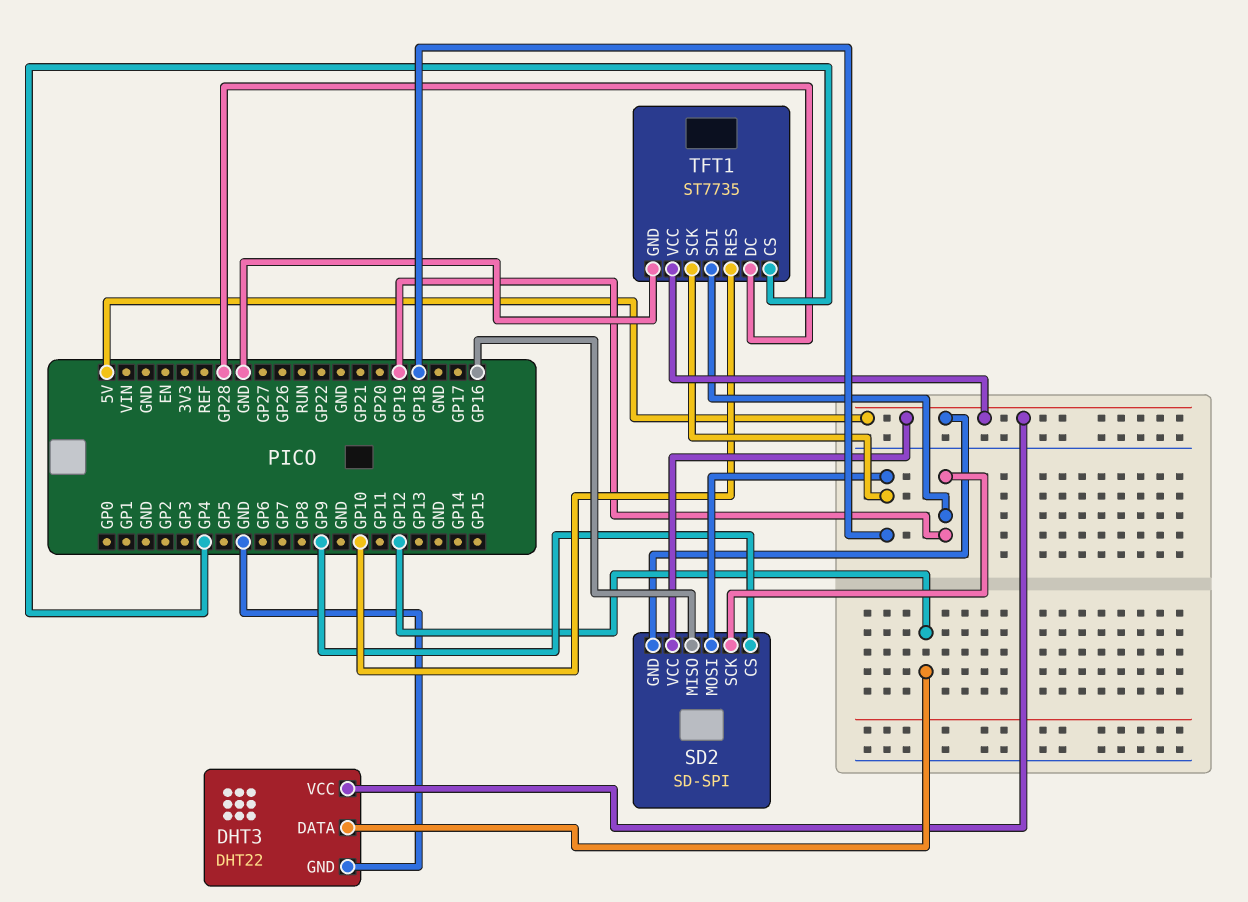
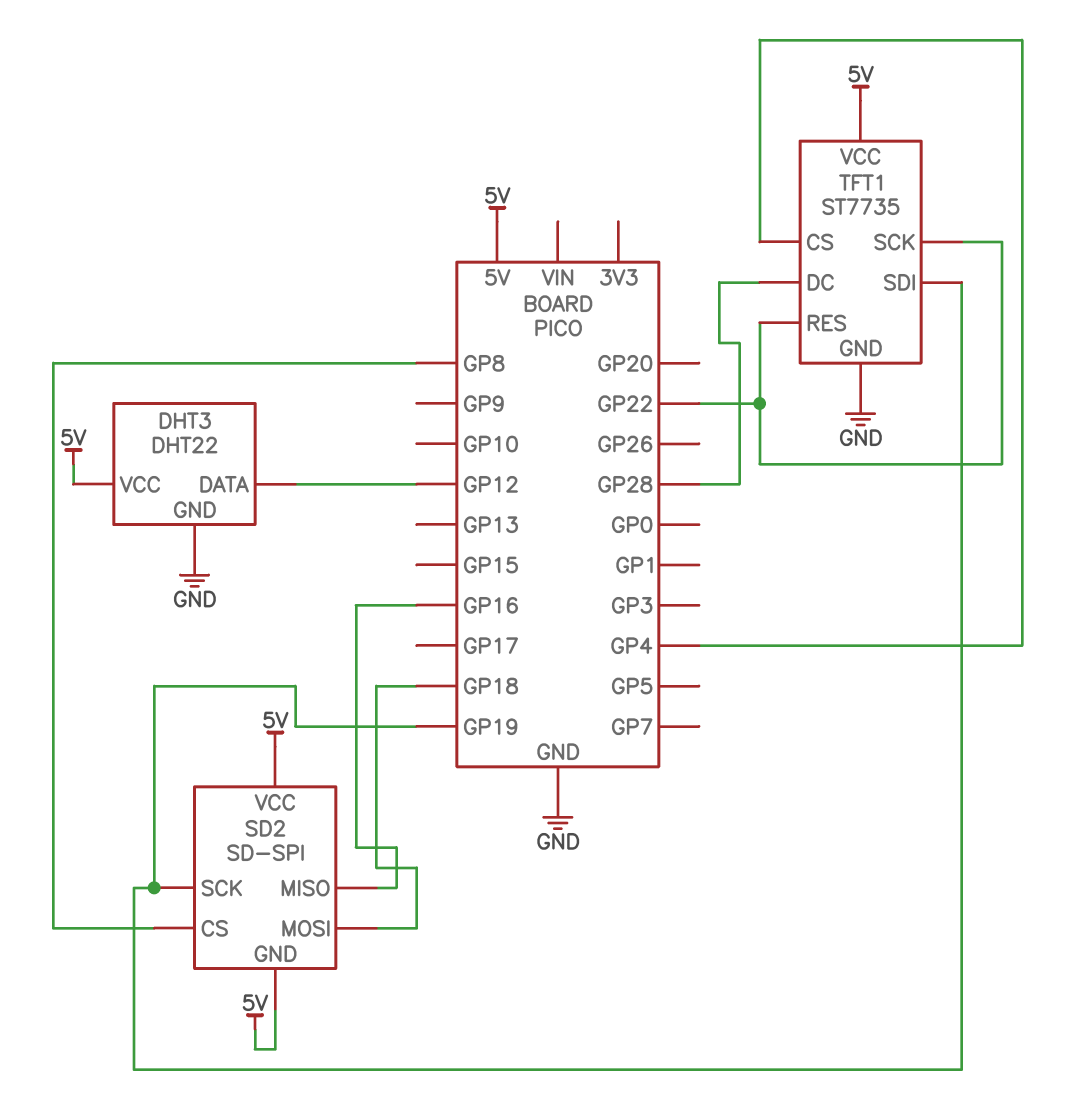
SD2 pin CS: GP9 -> GP8
TFT1 pin RES: GP10 -> GP22
TFT1 pin SCK: GP18 -> GP22

